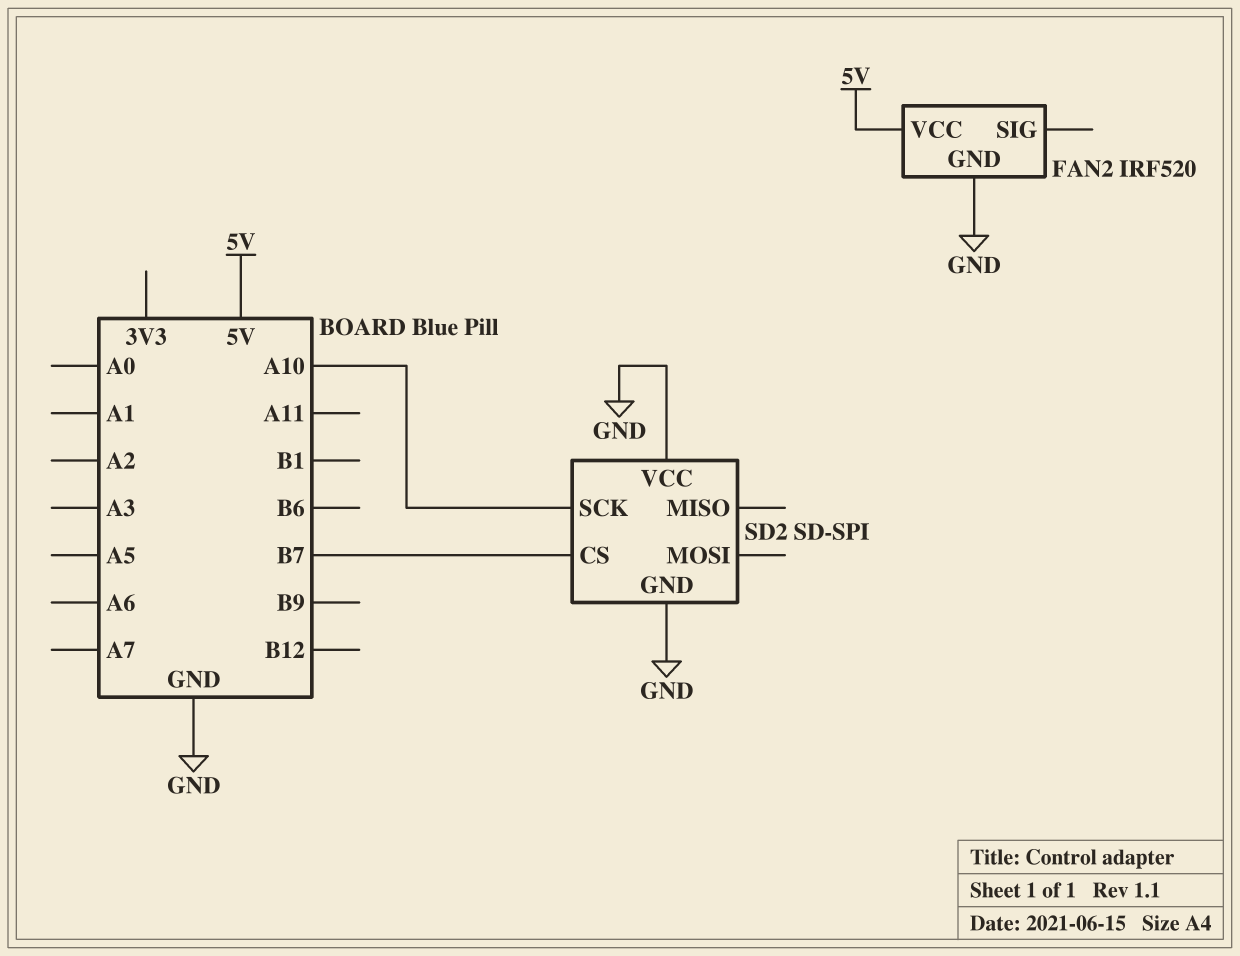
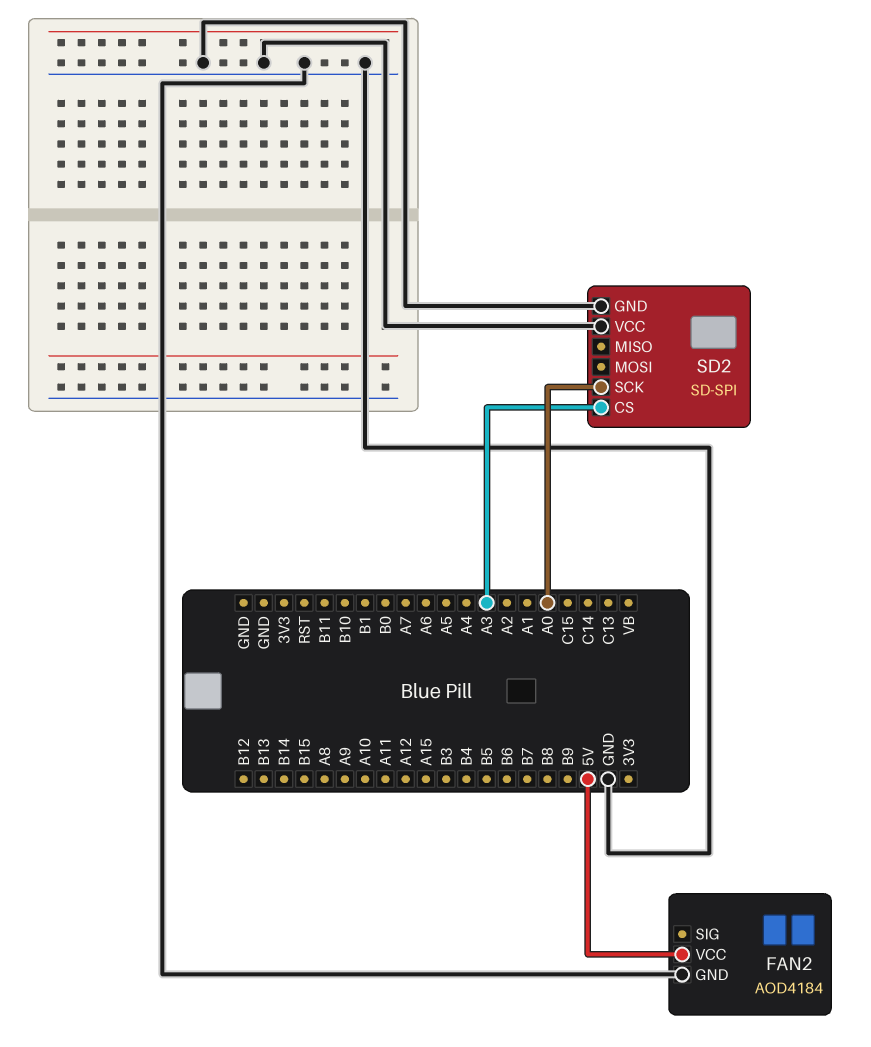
FAN2: IRF520 -> AOD4184
SD2 pin CS: B7 -> A3
SD2 pin SCK: A10 -> A0

